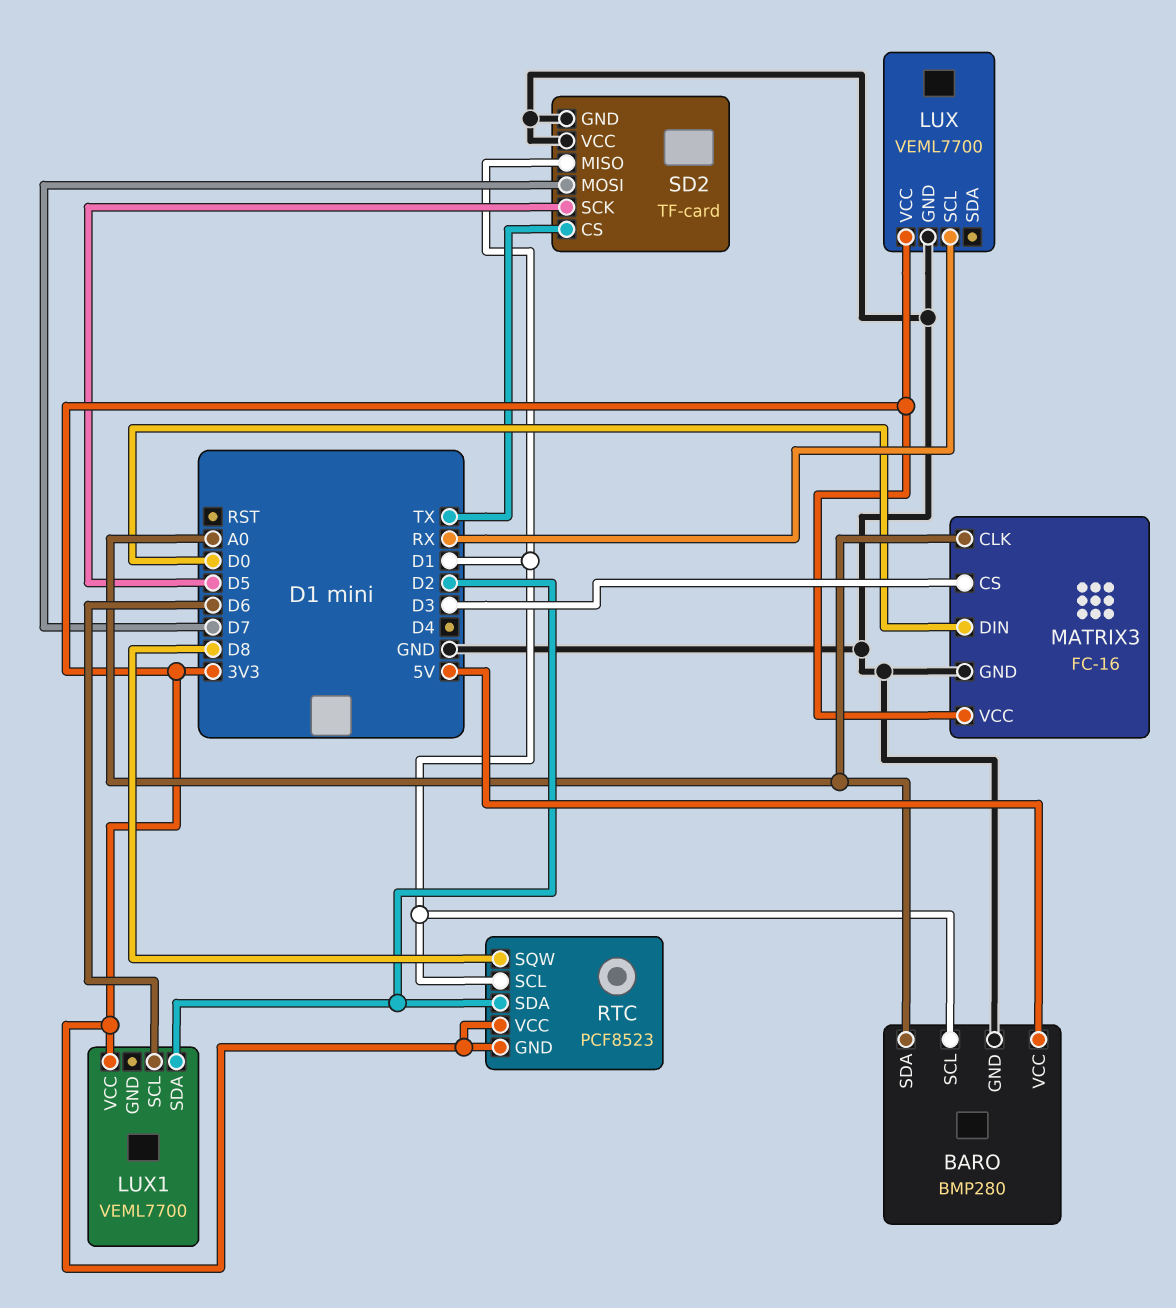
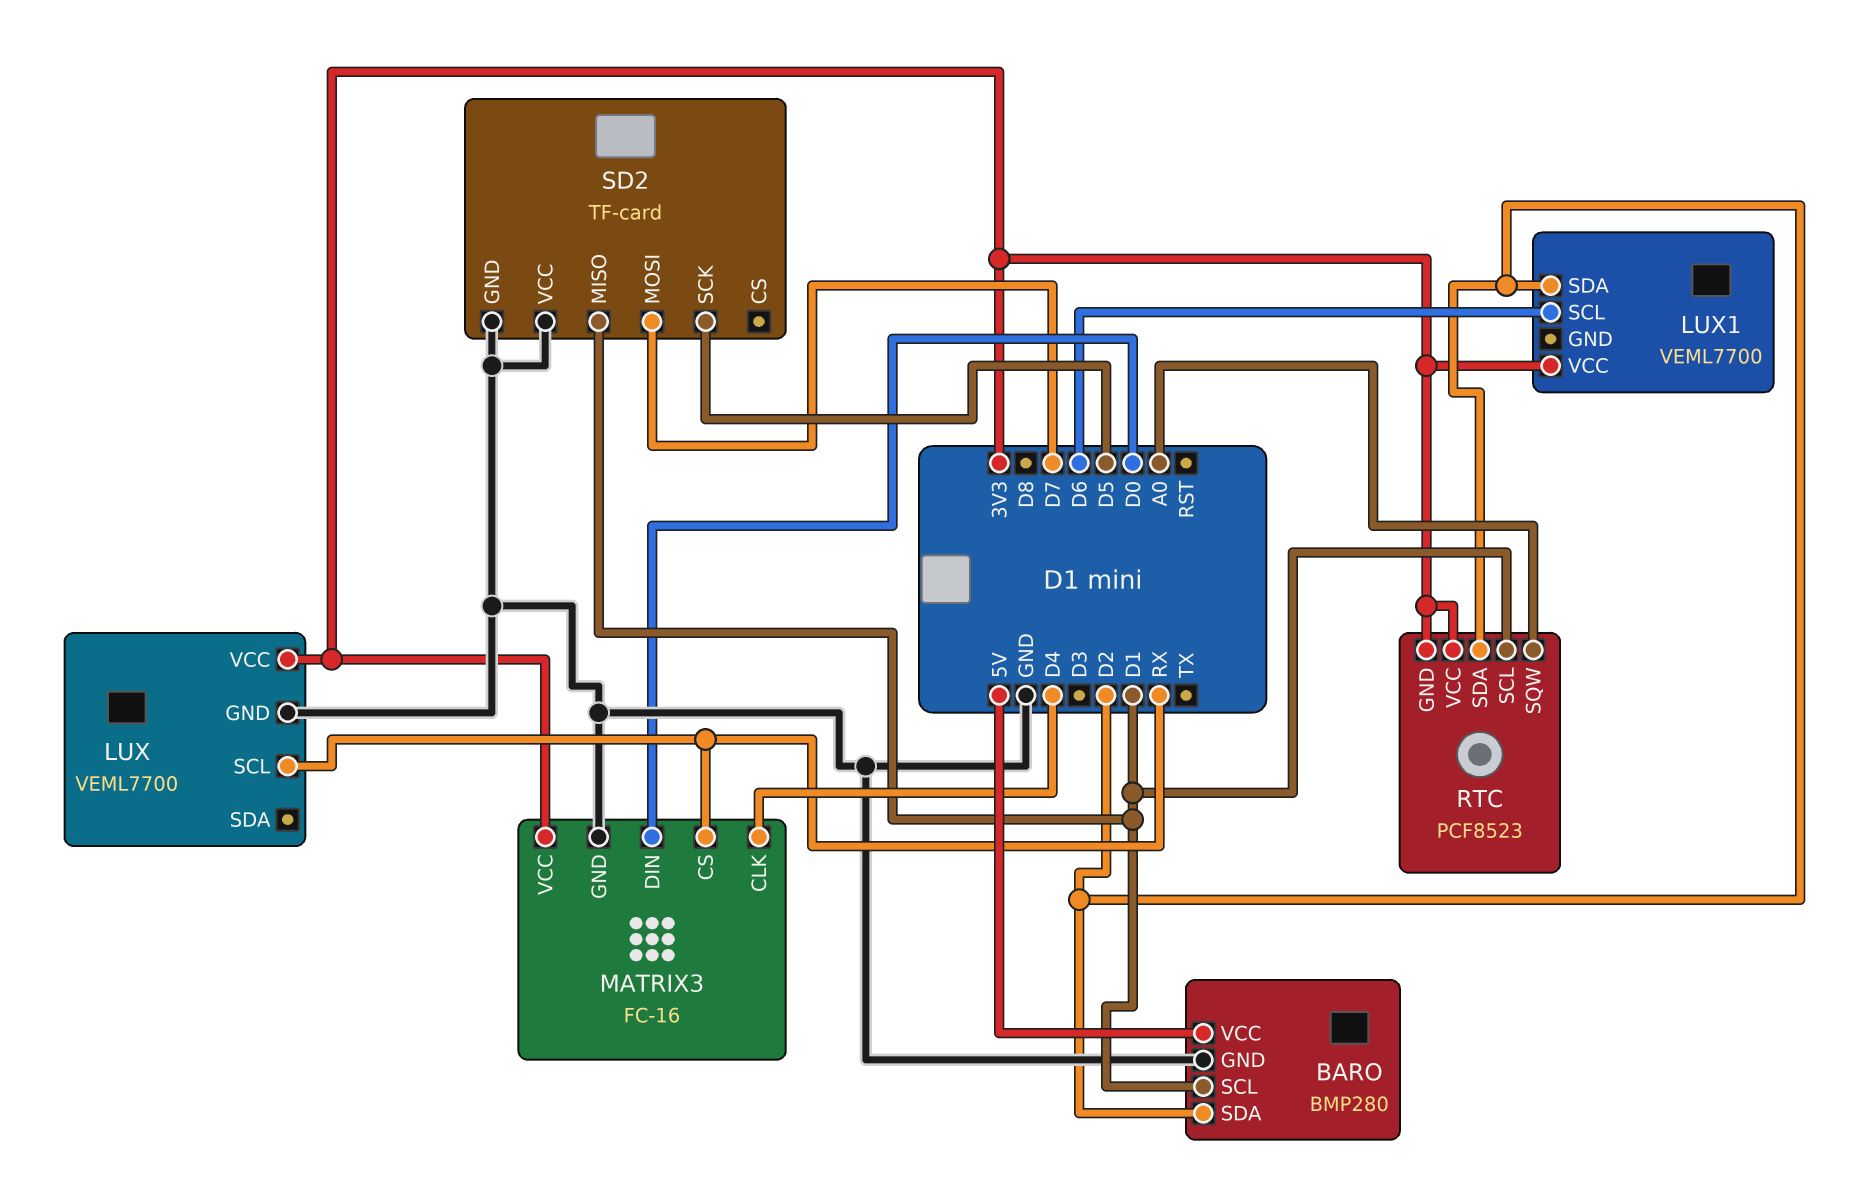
BARO pin SDA: A0 -> D2
MATRIX3 pin CLK: A0 -> D4
MATRIX3 pin CS: D3 -> RX
RTC pin SQW: D8 -> A0
SD2 pin CS: TX -> none

